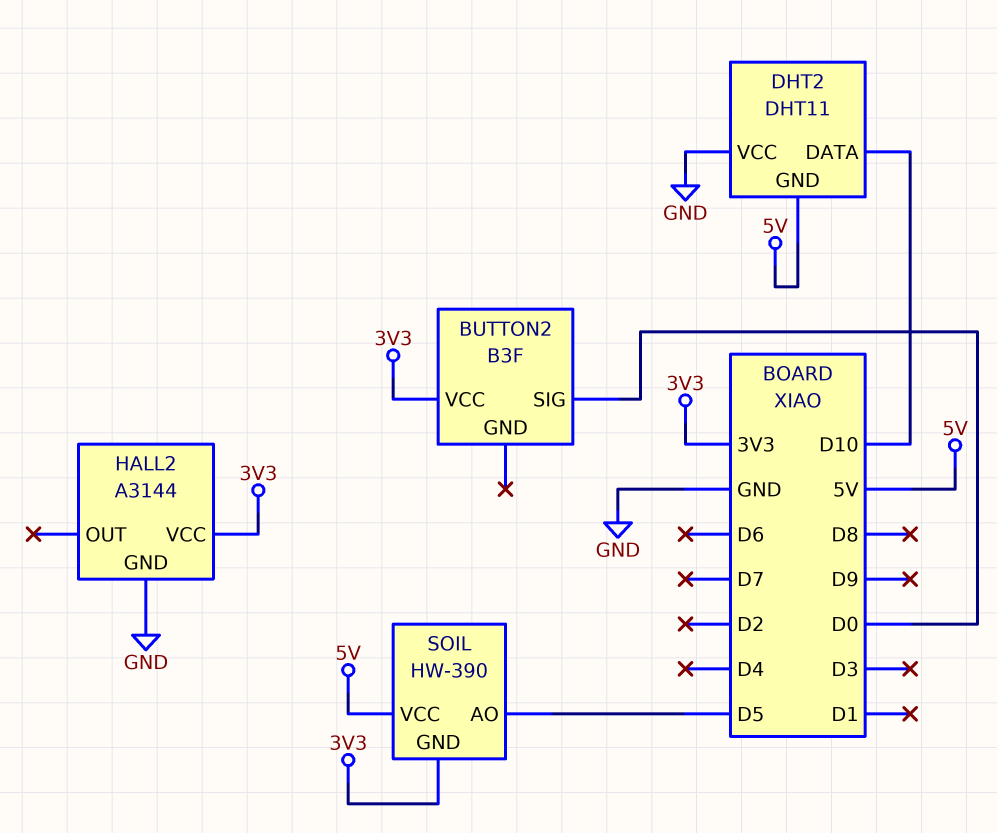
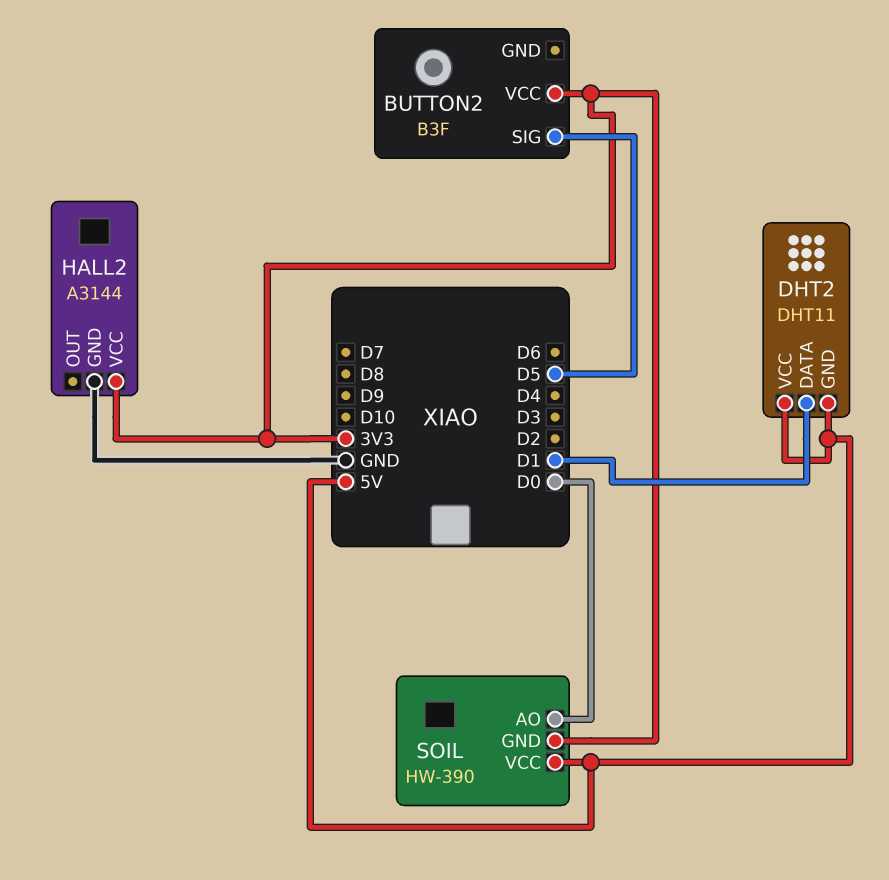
BUTTON2 pin SIG: D0 -> D5
DHT2 pin DATA: D10 -> D1
DHT2 pin VCC: GND -> 5V
SOIL pin AO: D5 -> D0

